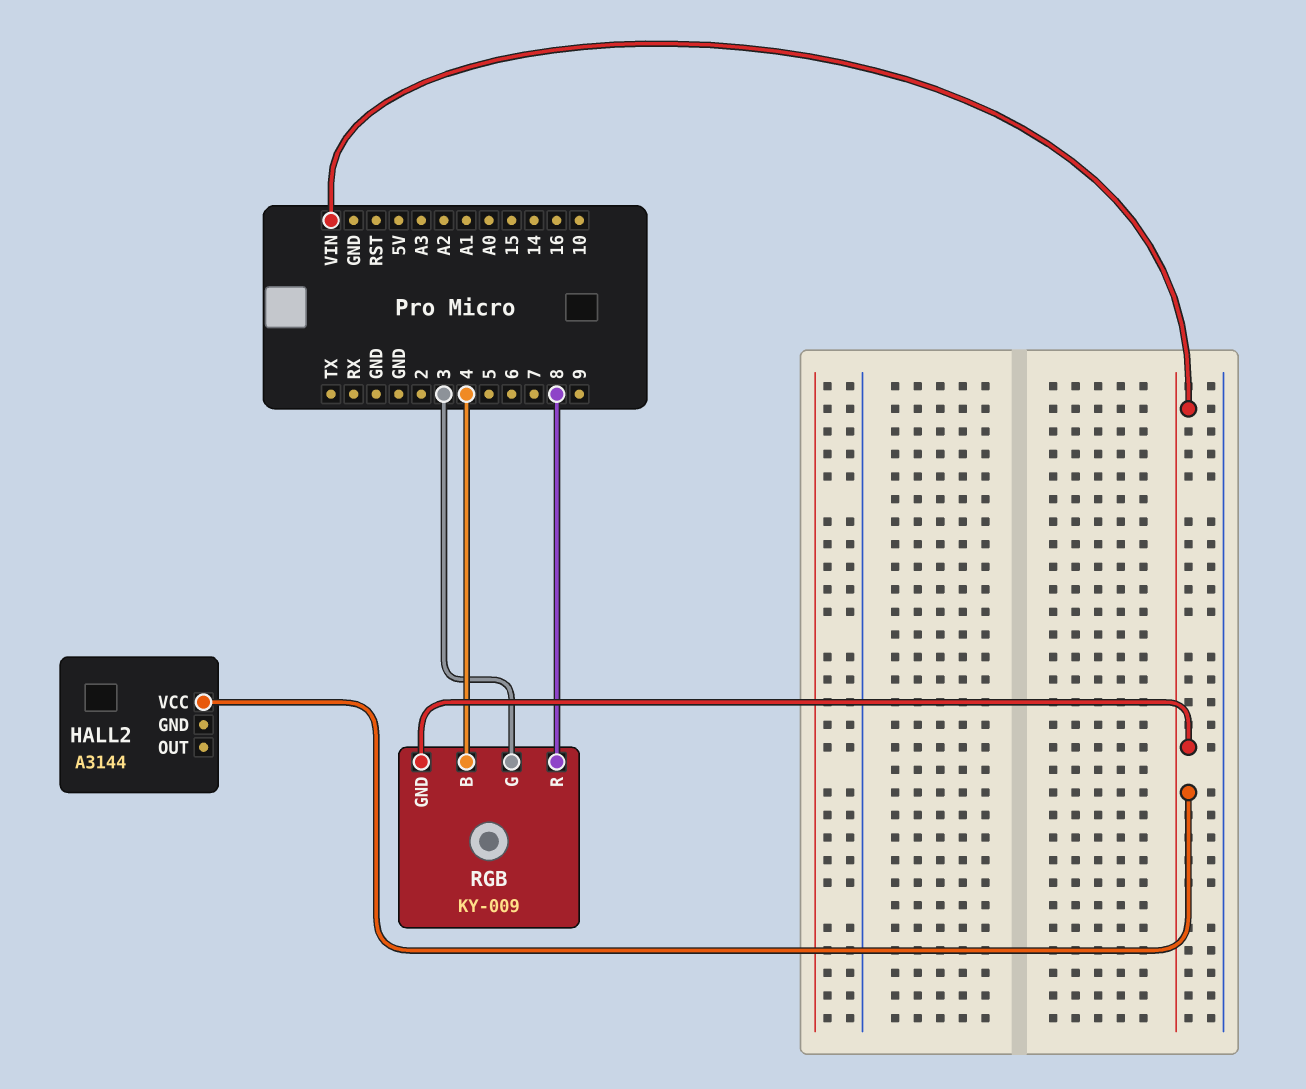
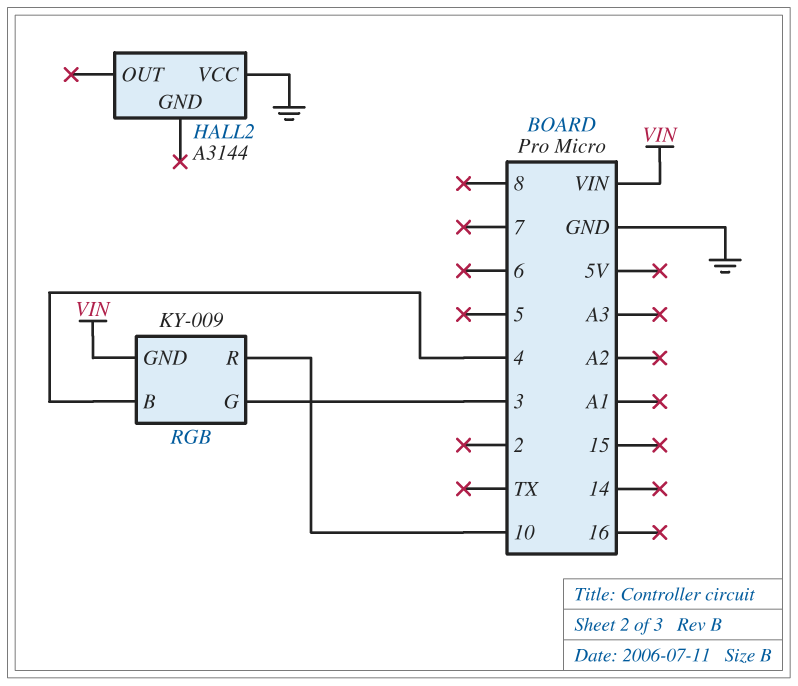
HALL2 pin VCC: VIN -> GND
RGB pin R: 8 -> 10

